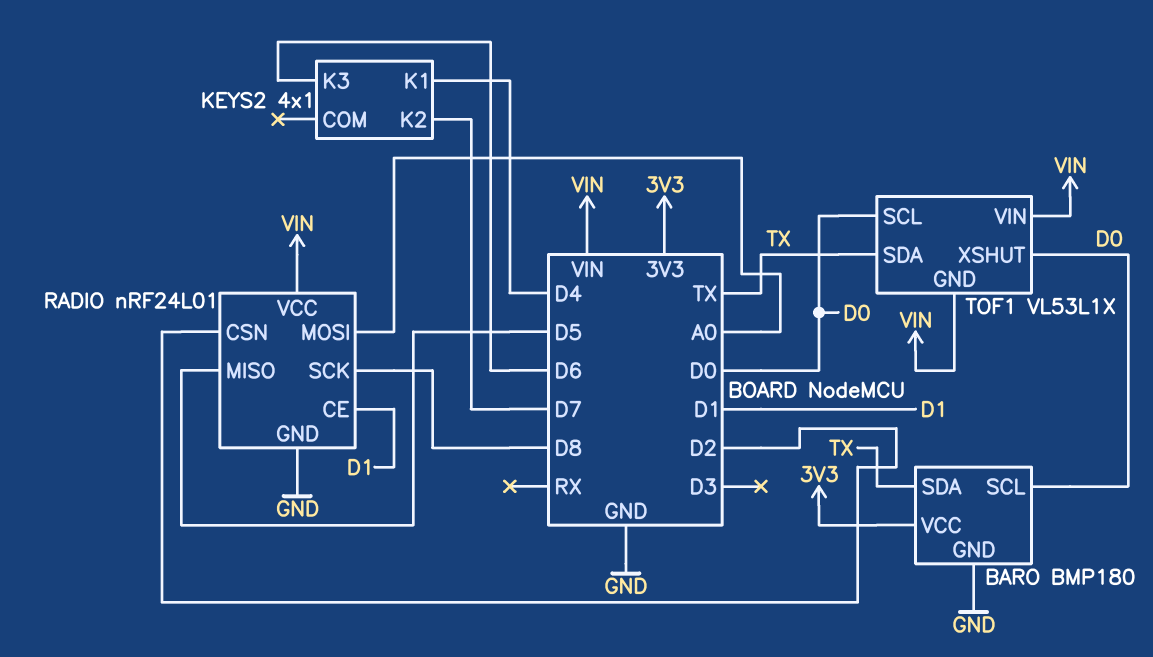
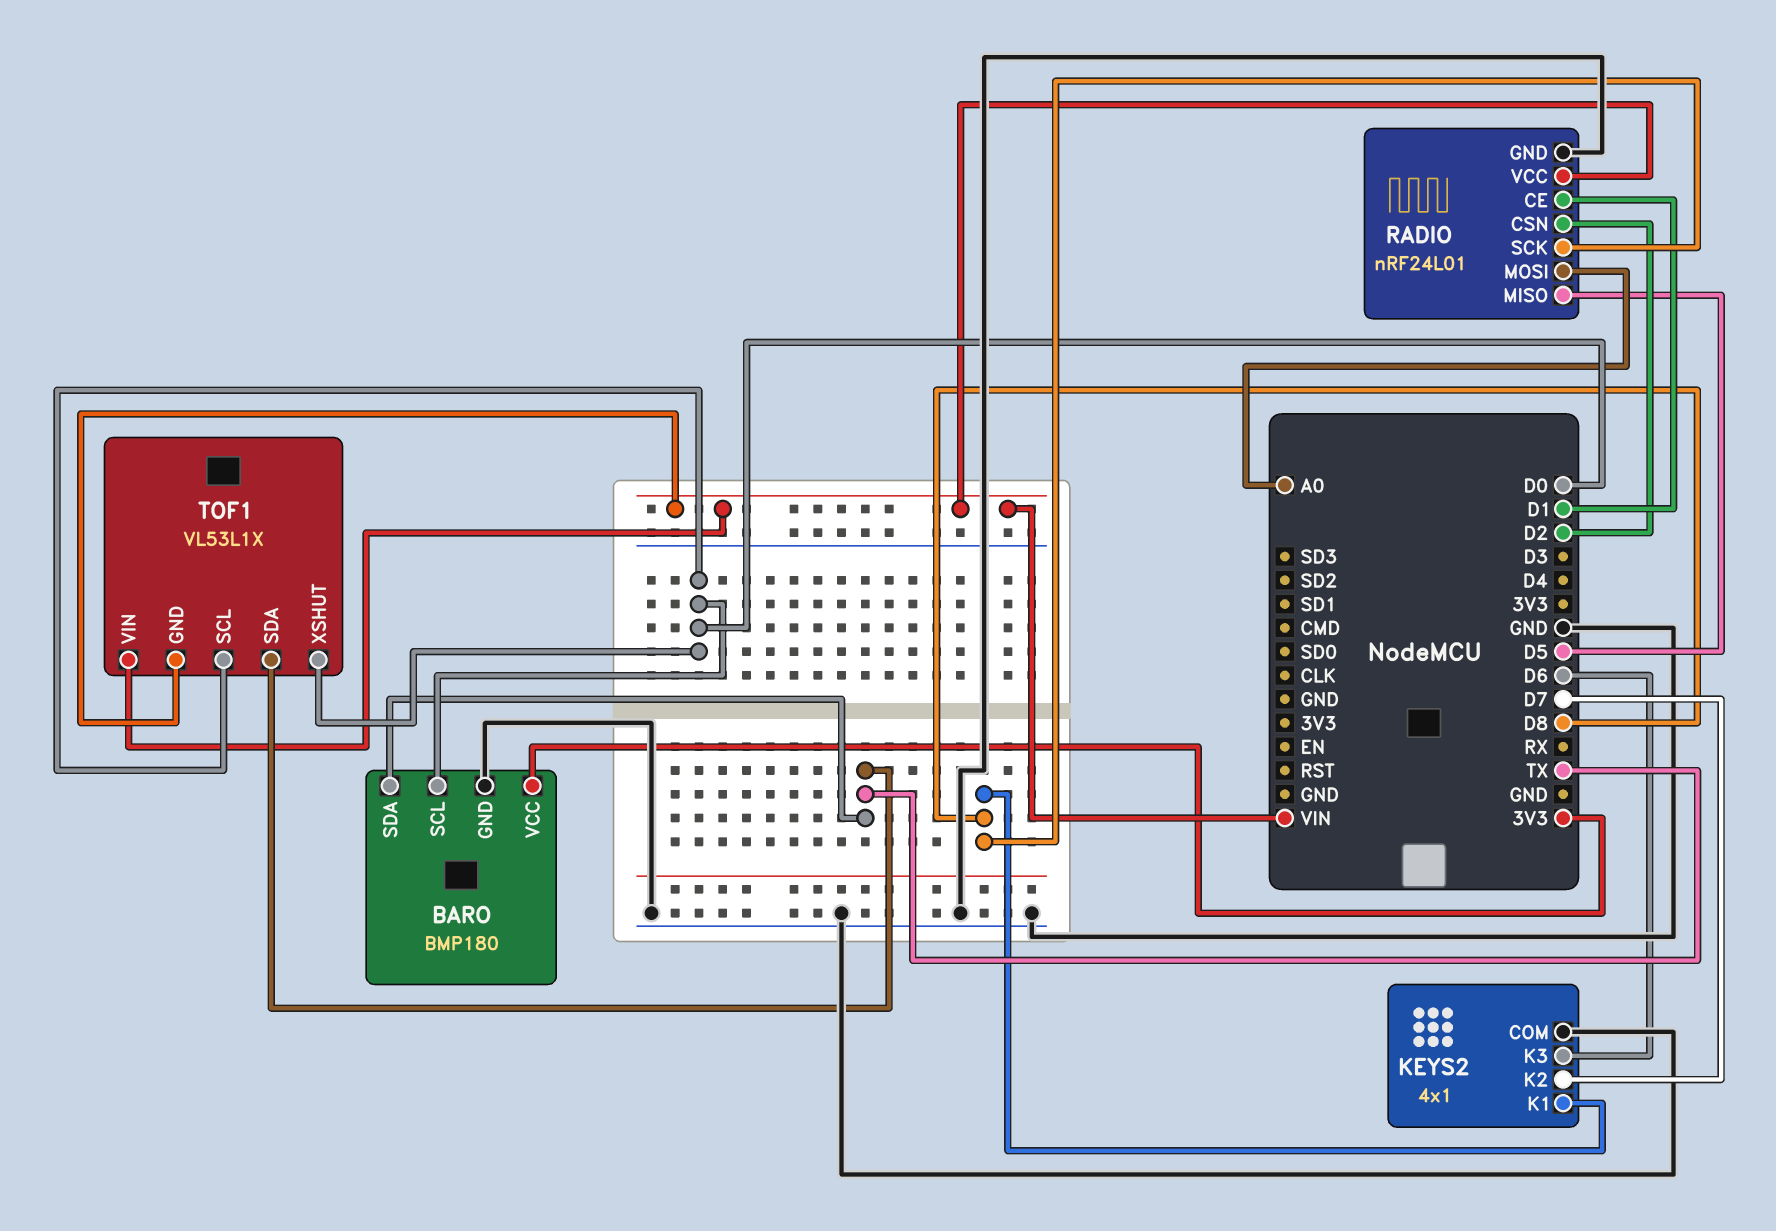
KEYS2 pin COM: none -> GND
KEYS2 pin K1: D4 -> D8

